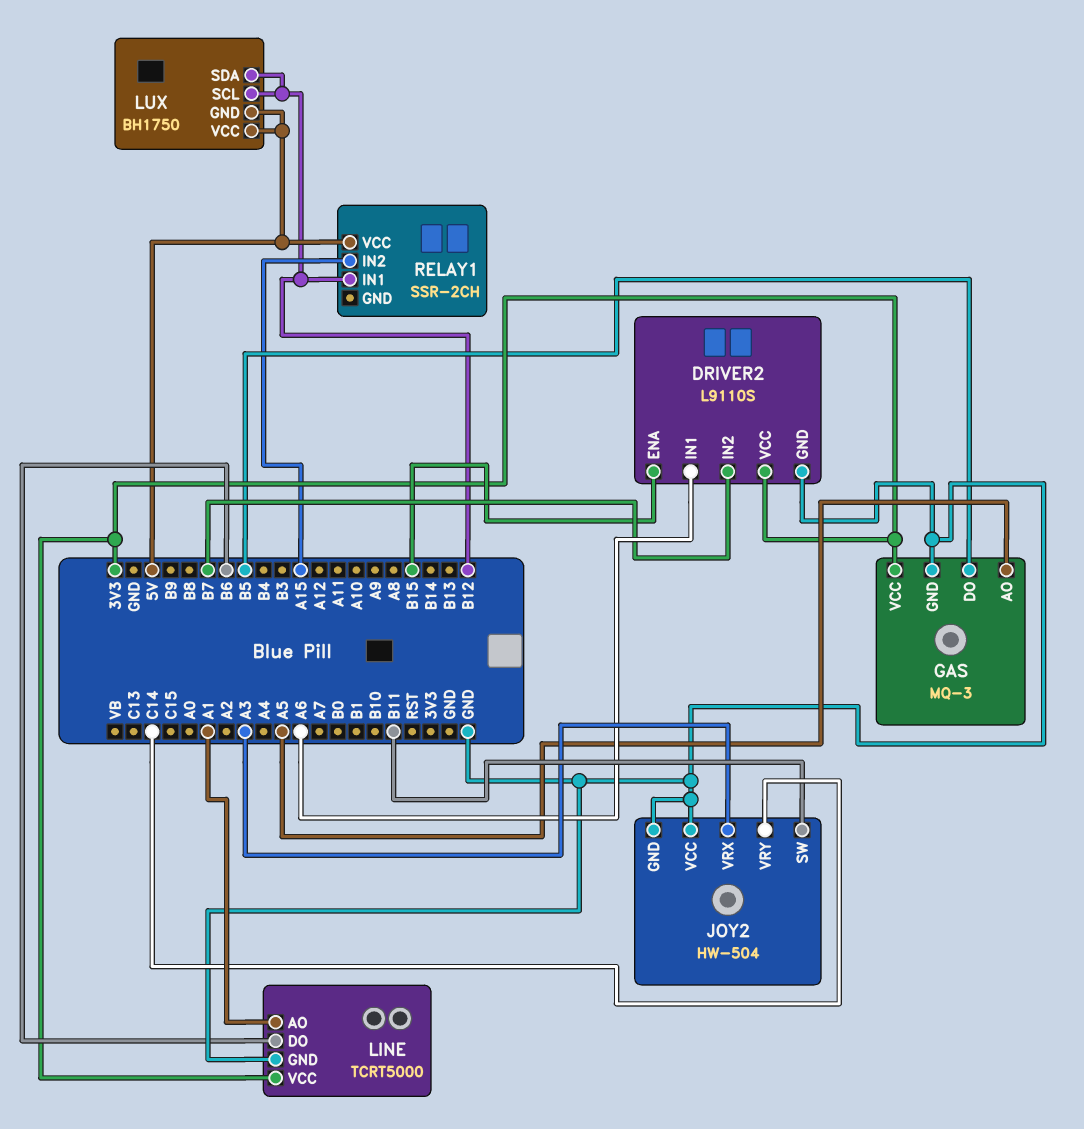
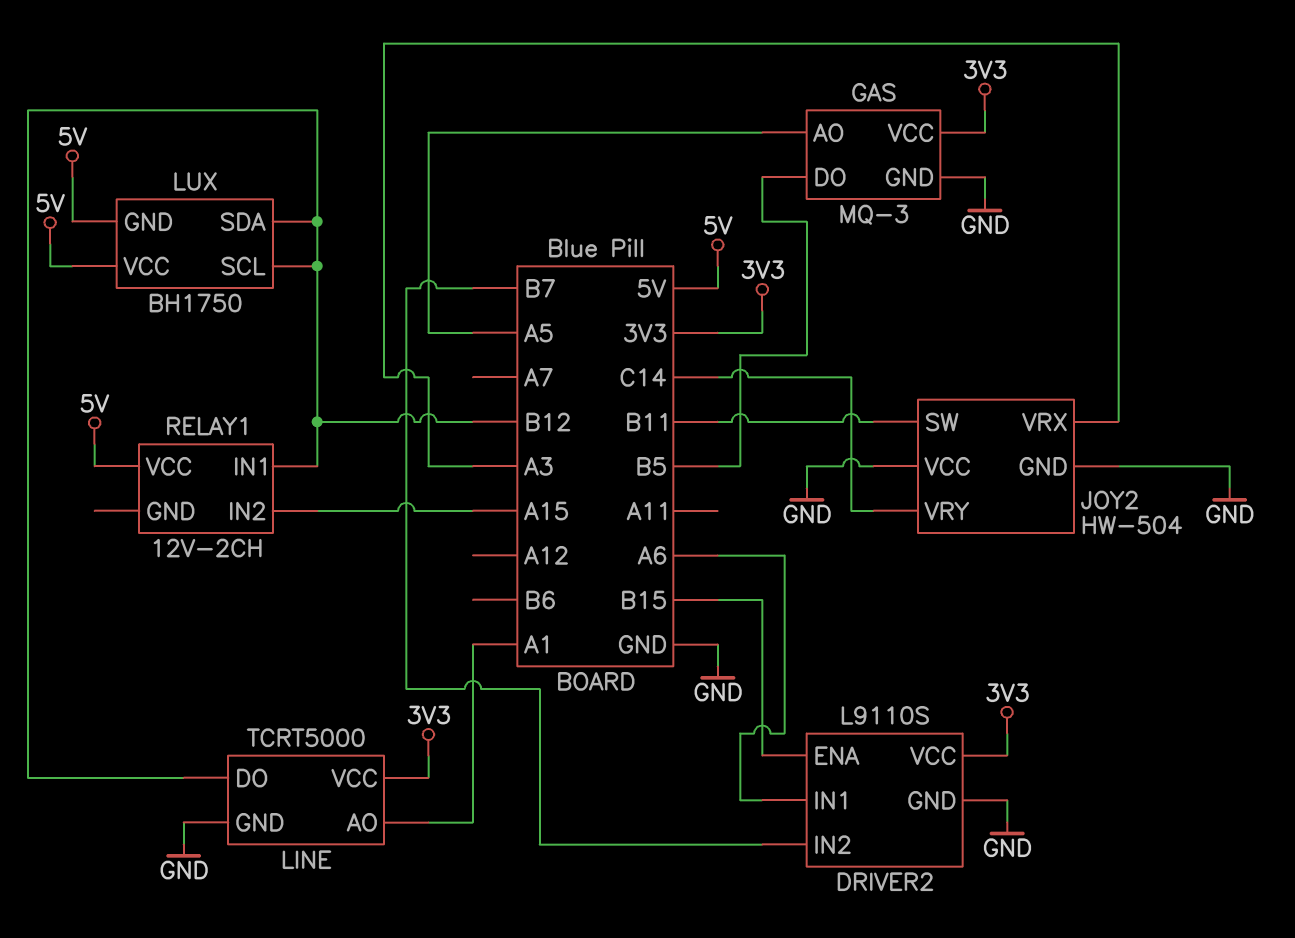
LINE pin DO: B6 -> B12
RELAY1: SSR-2CH -> 12V-2CH

